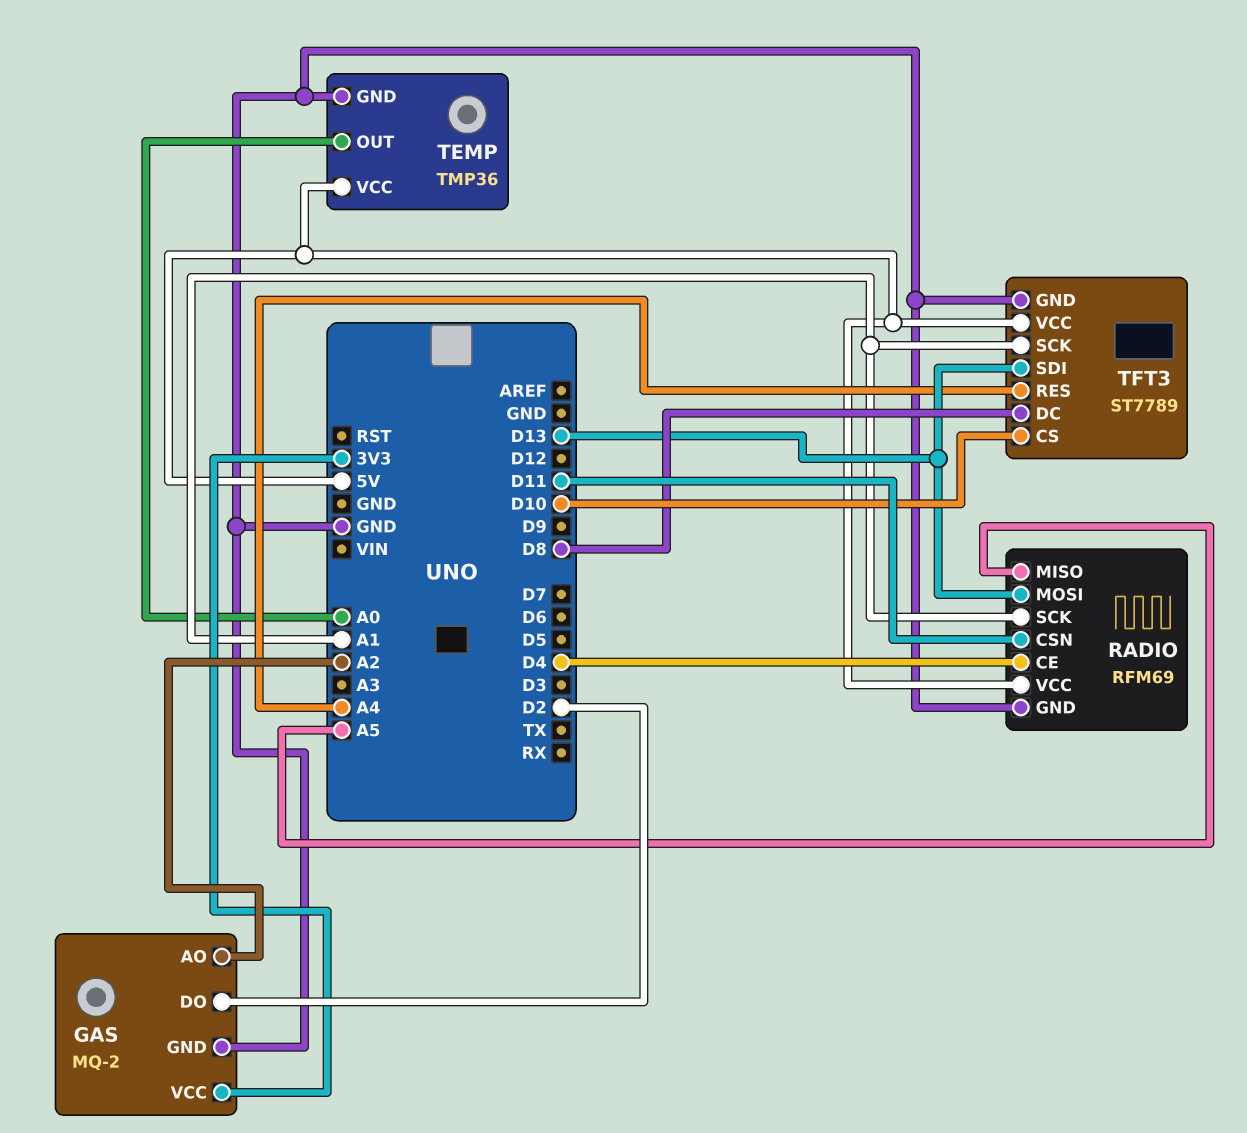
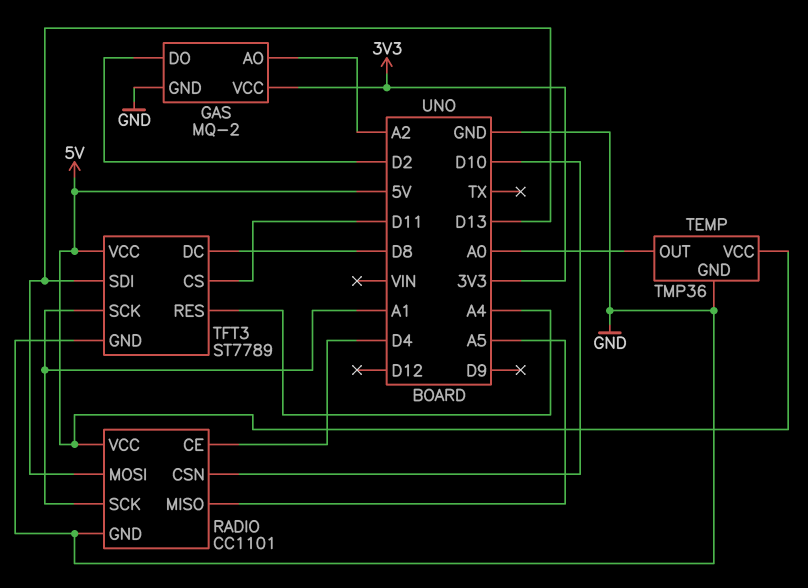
RADIO: RFM69 -> CC1101
RADIO pin CSN: D11 -> D10
TFT3 pin CS: D10 -> D11

